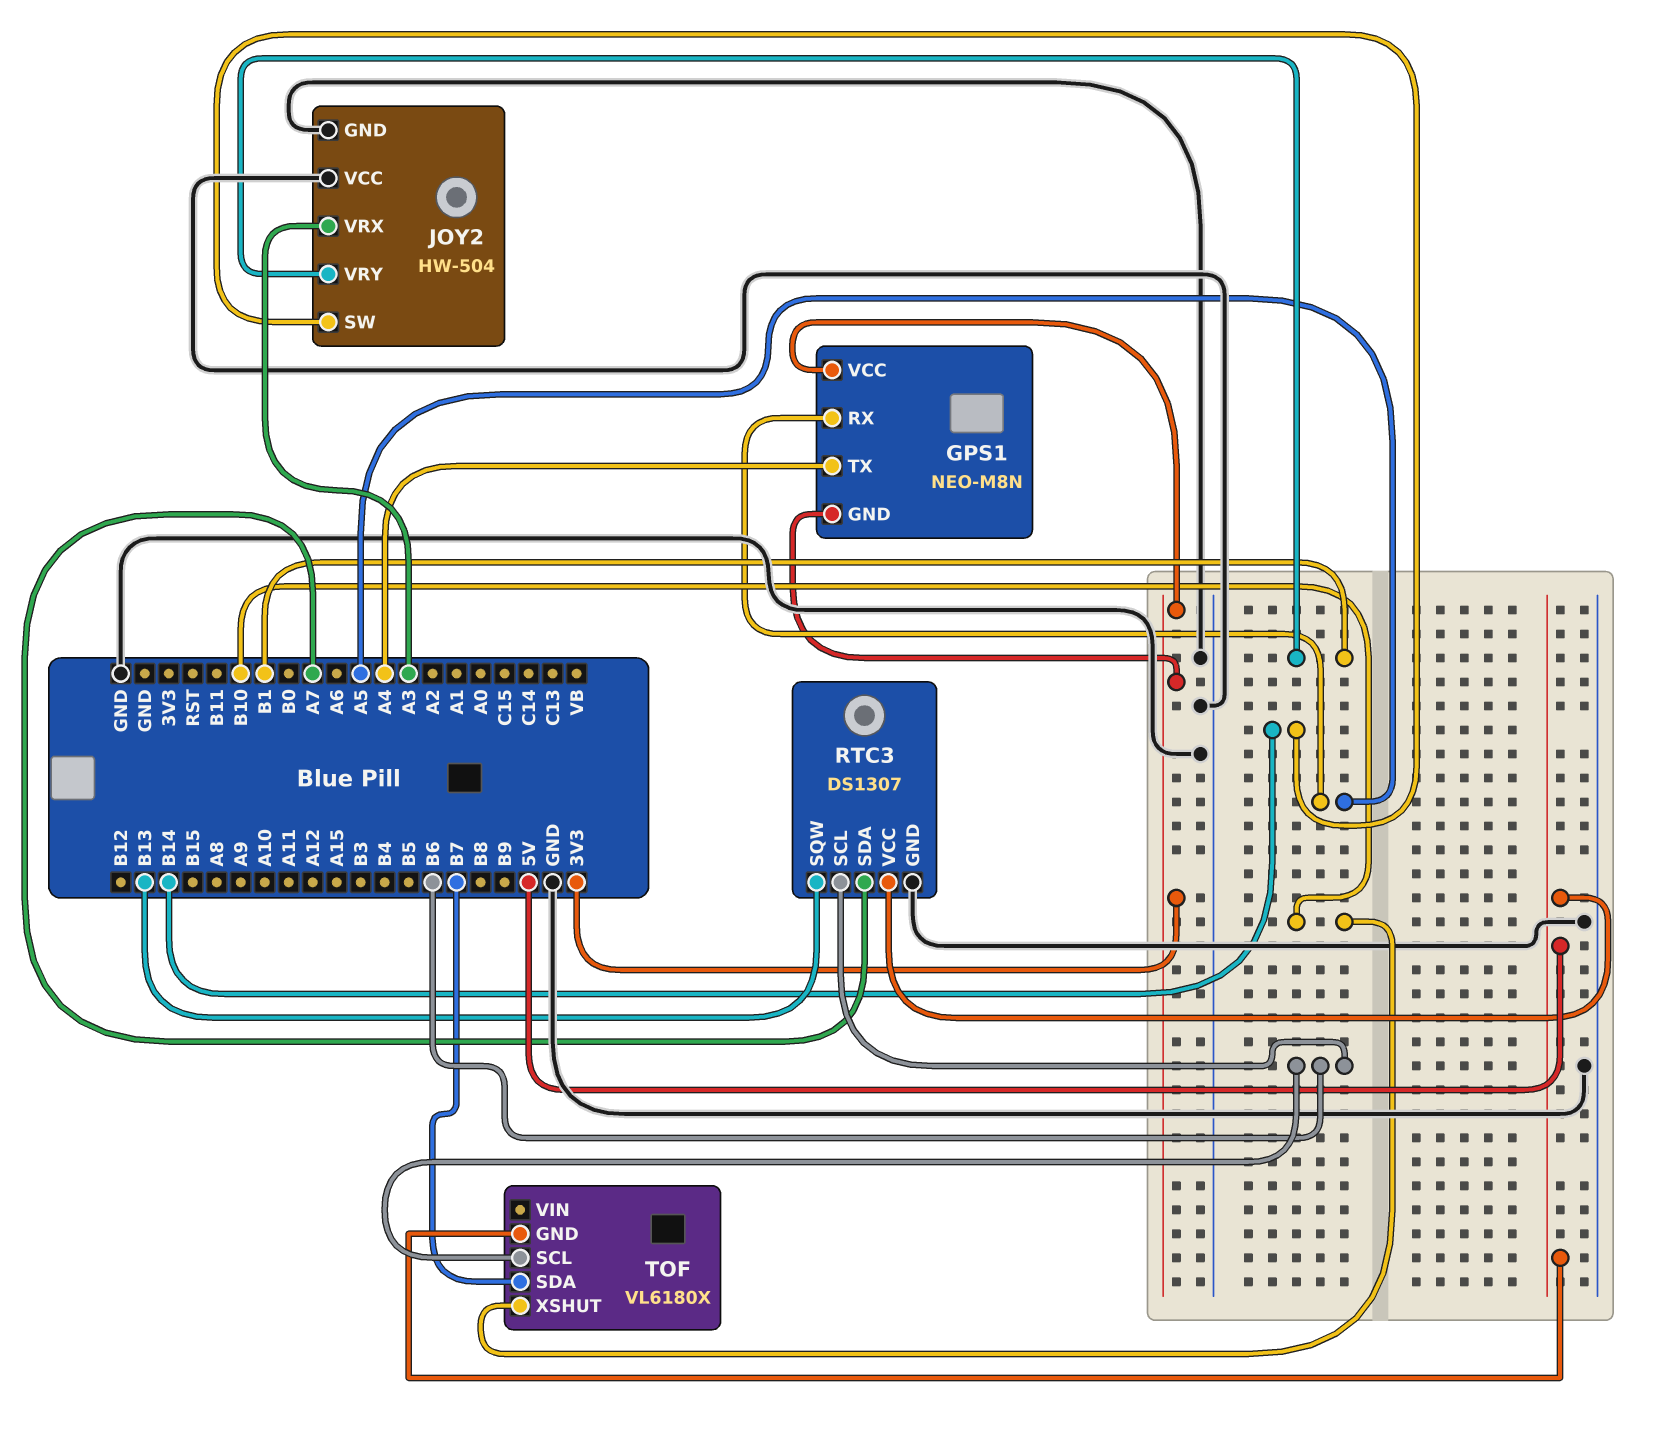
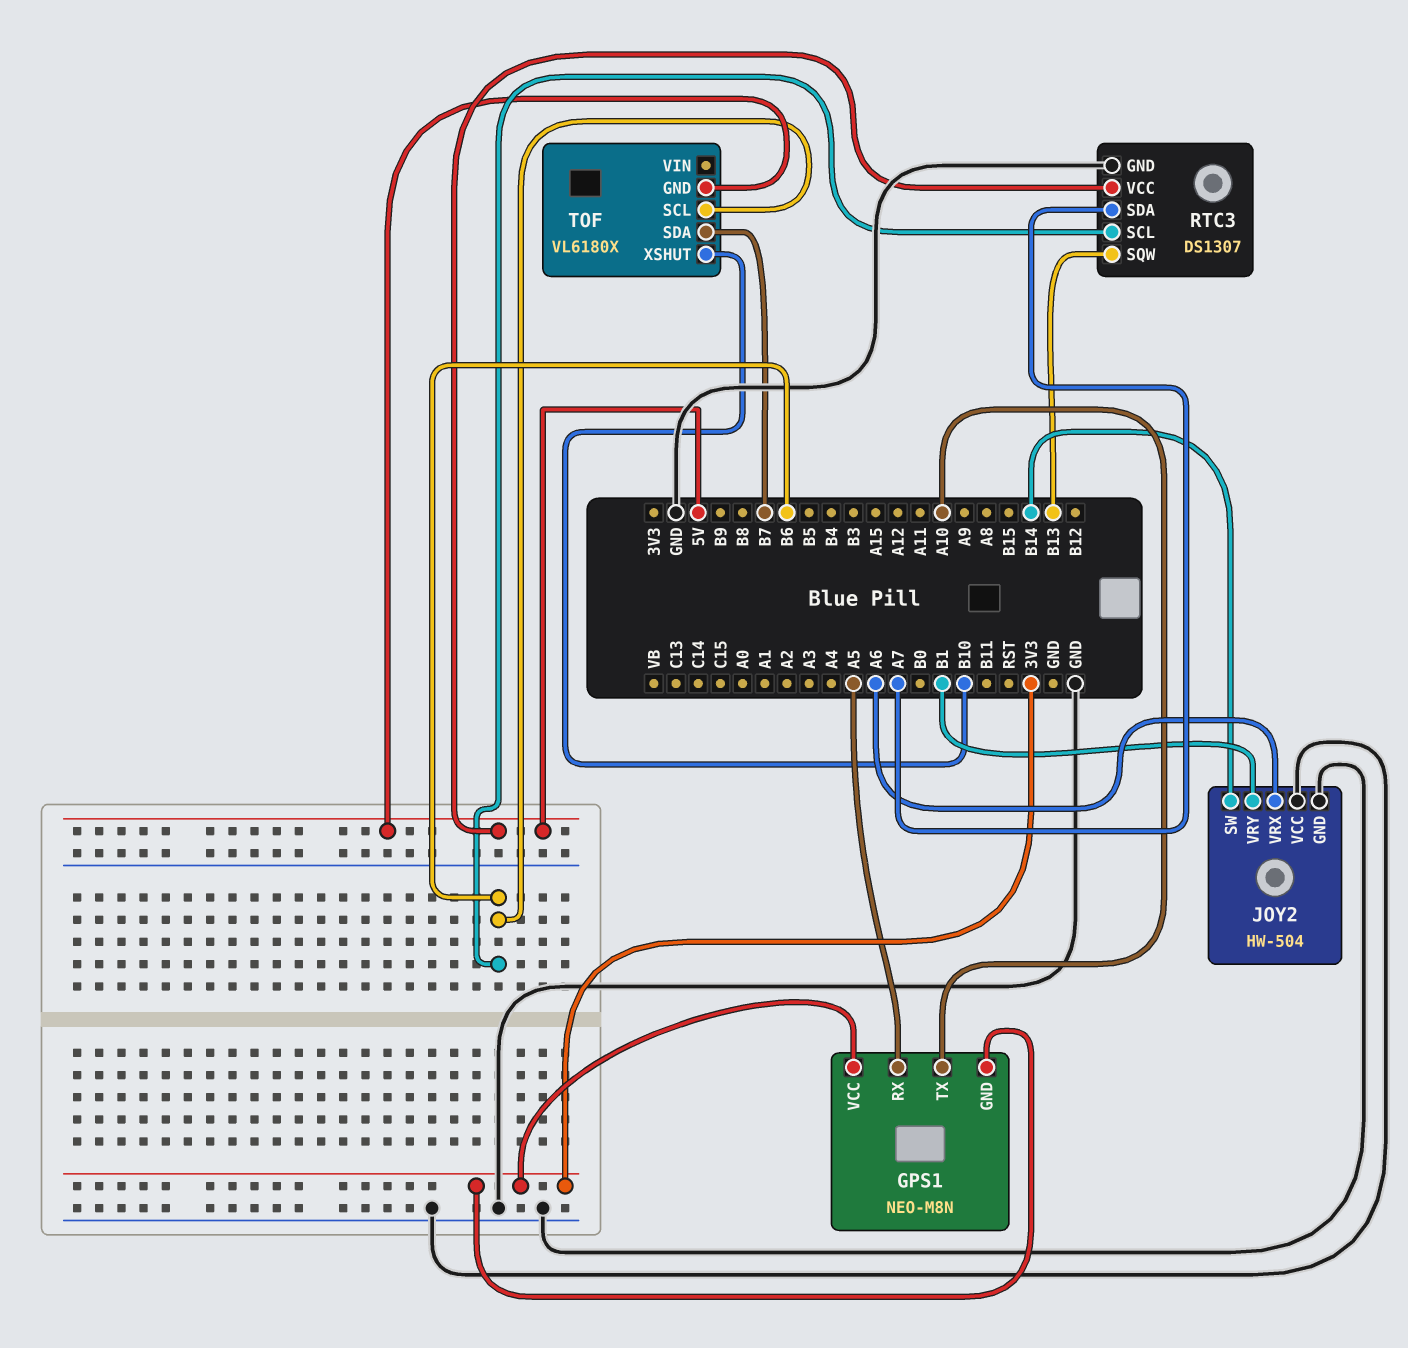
GPS1 pin TX: A4 -> A10
JOY2 pin VRX: A3 -> A6

